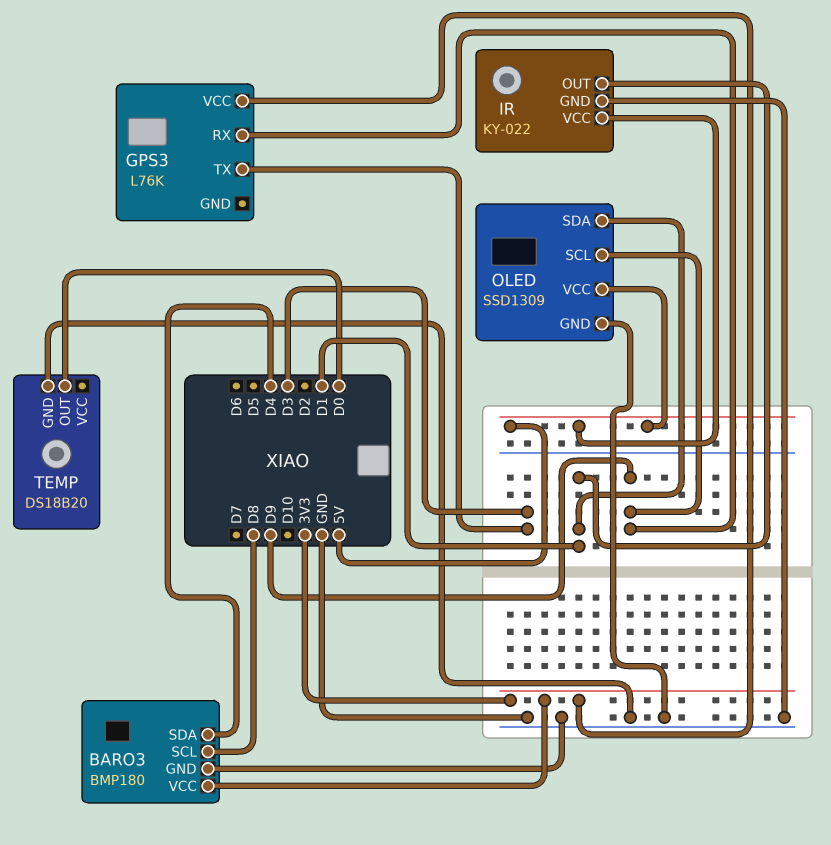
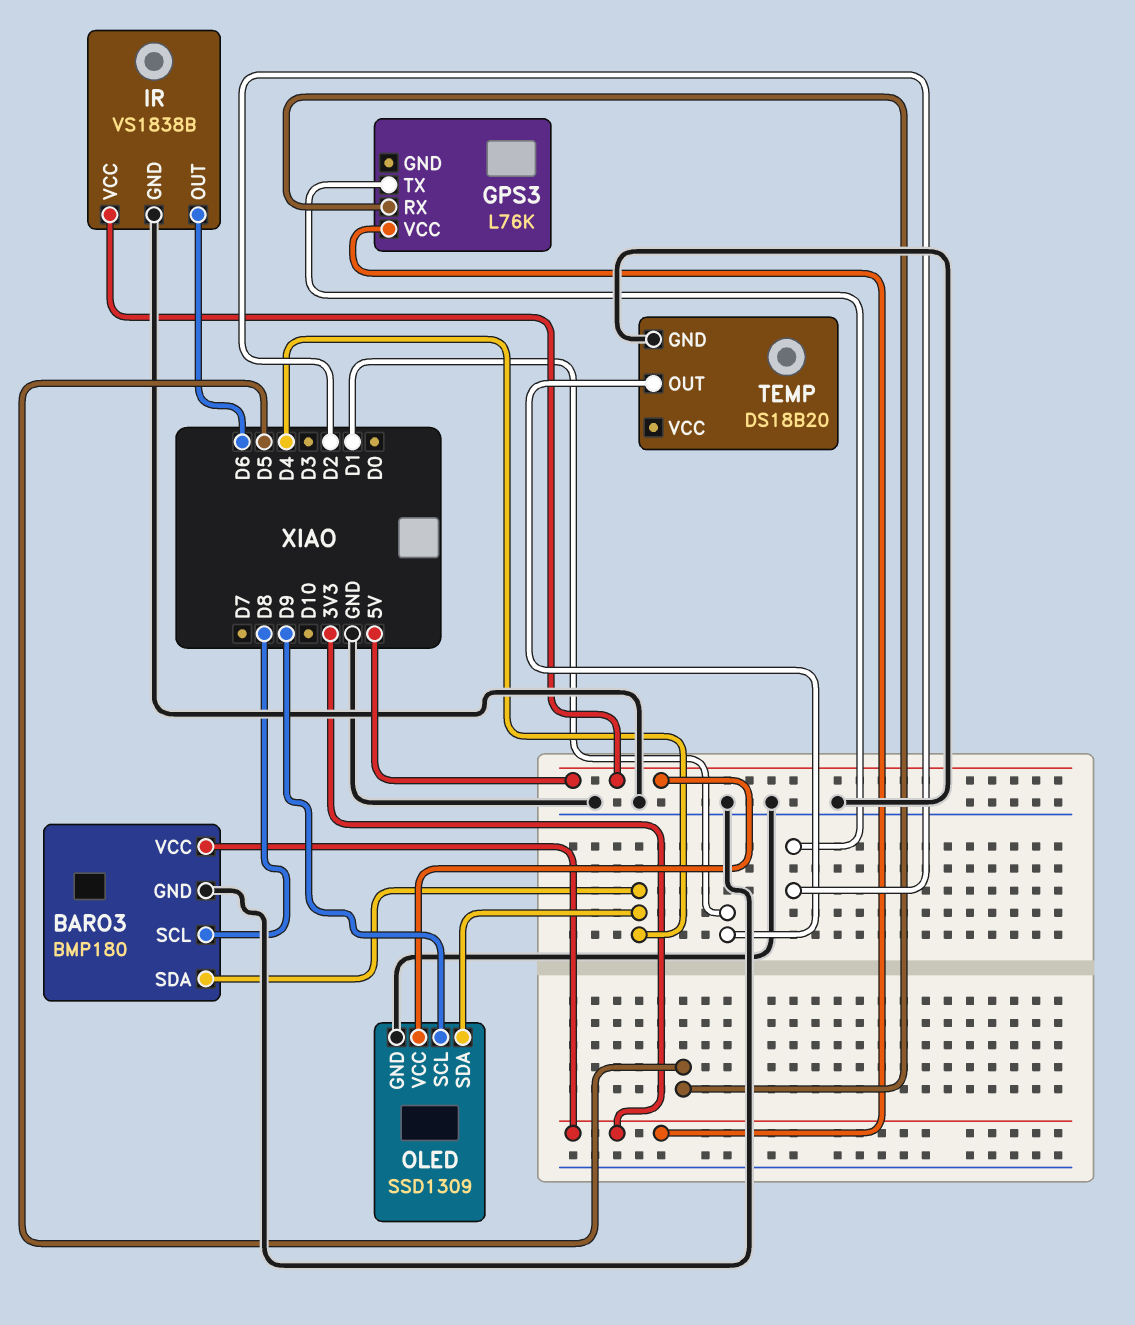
GPS3 pin RX: D9 -> D5
GPS3 pin TX: D3 -> D2
IR: KY-022 -> VS1838B
IR pin OUT: D1 -> D6
OLED pin SDA: D1 -> D4
TEMP pin OUT: D0 -> D1

